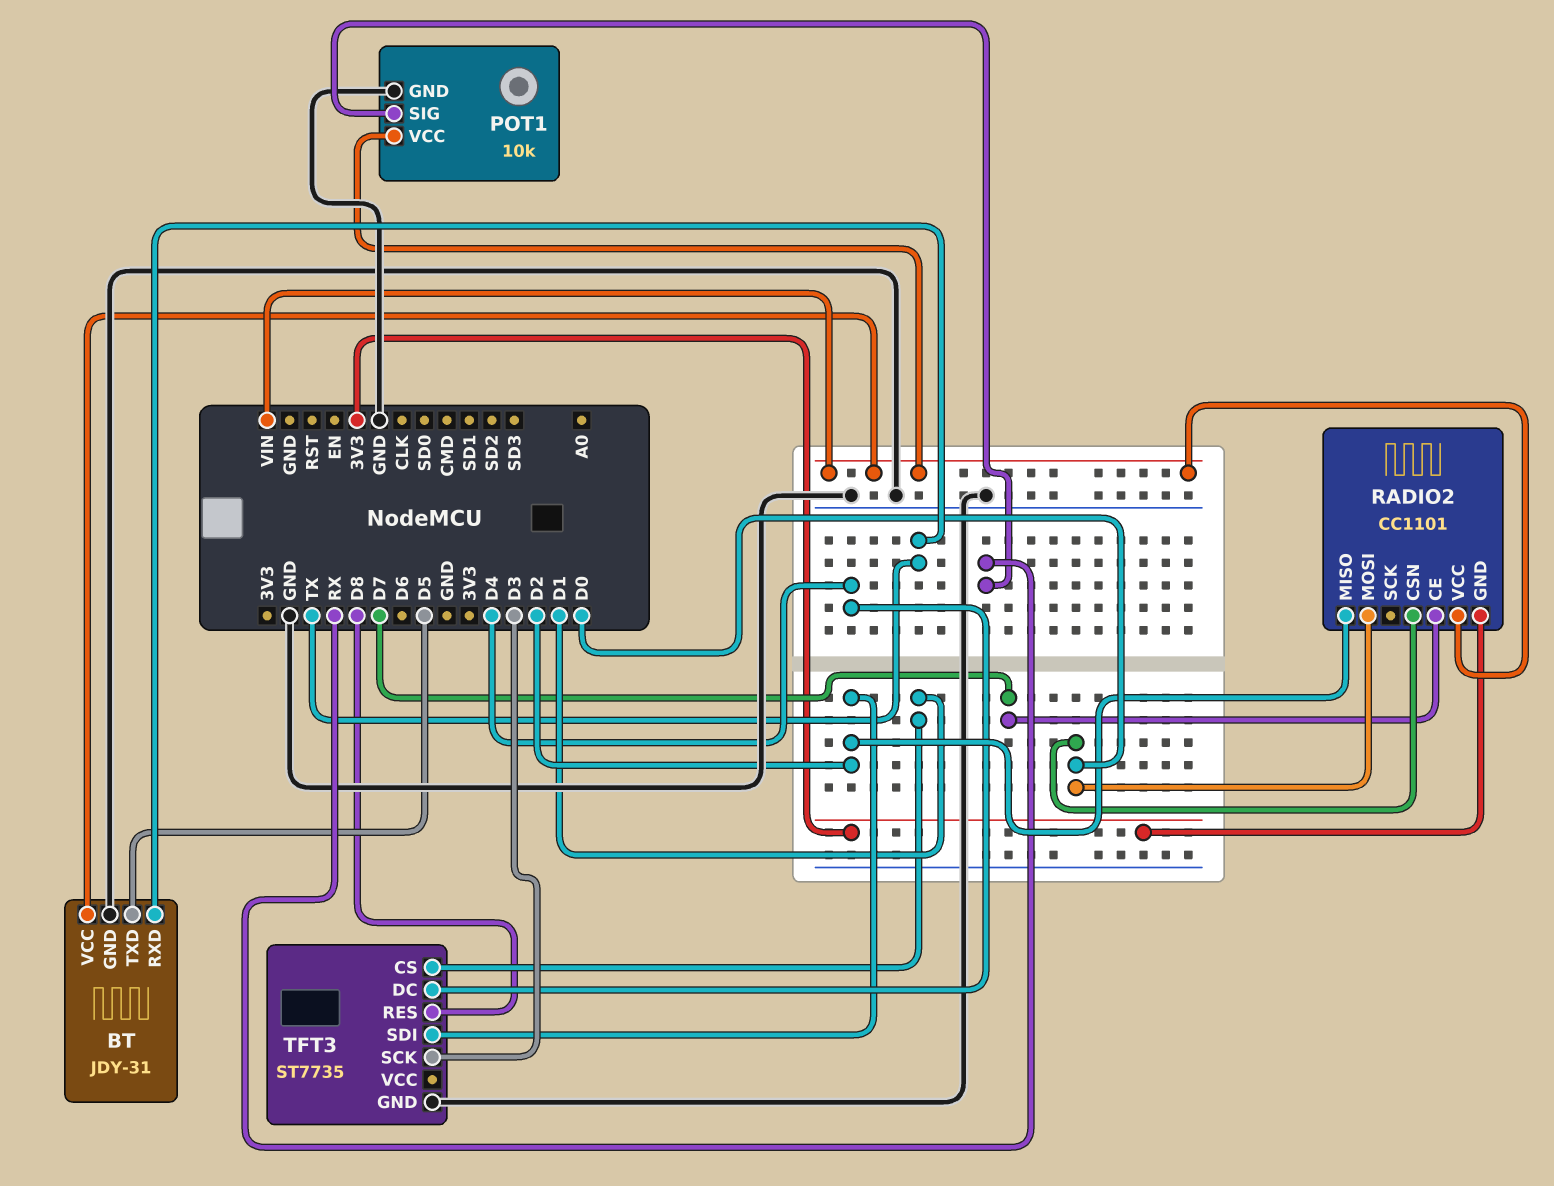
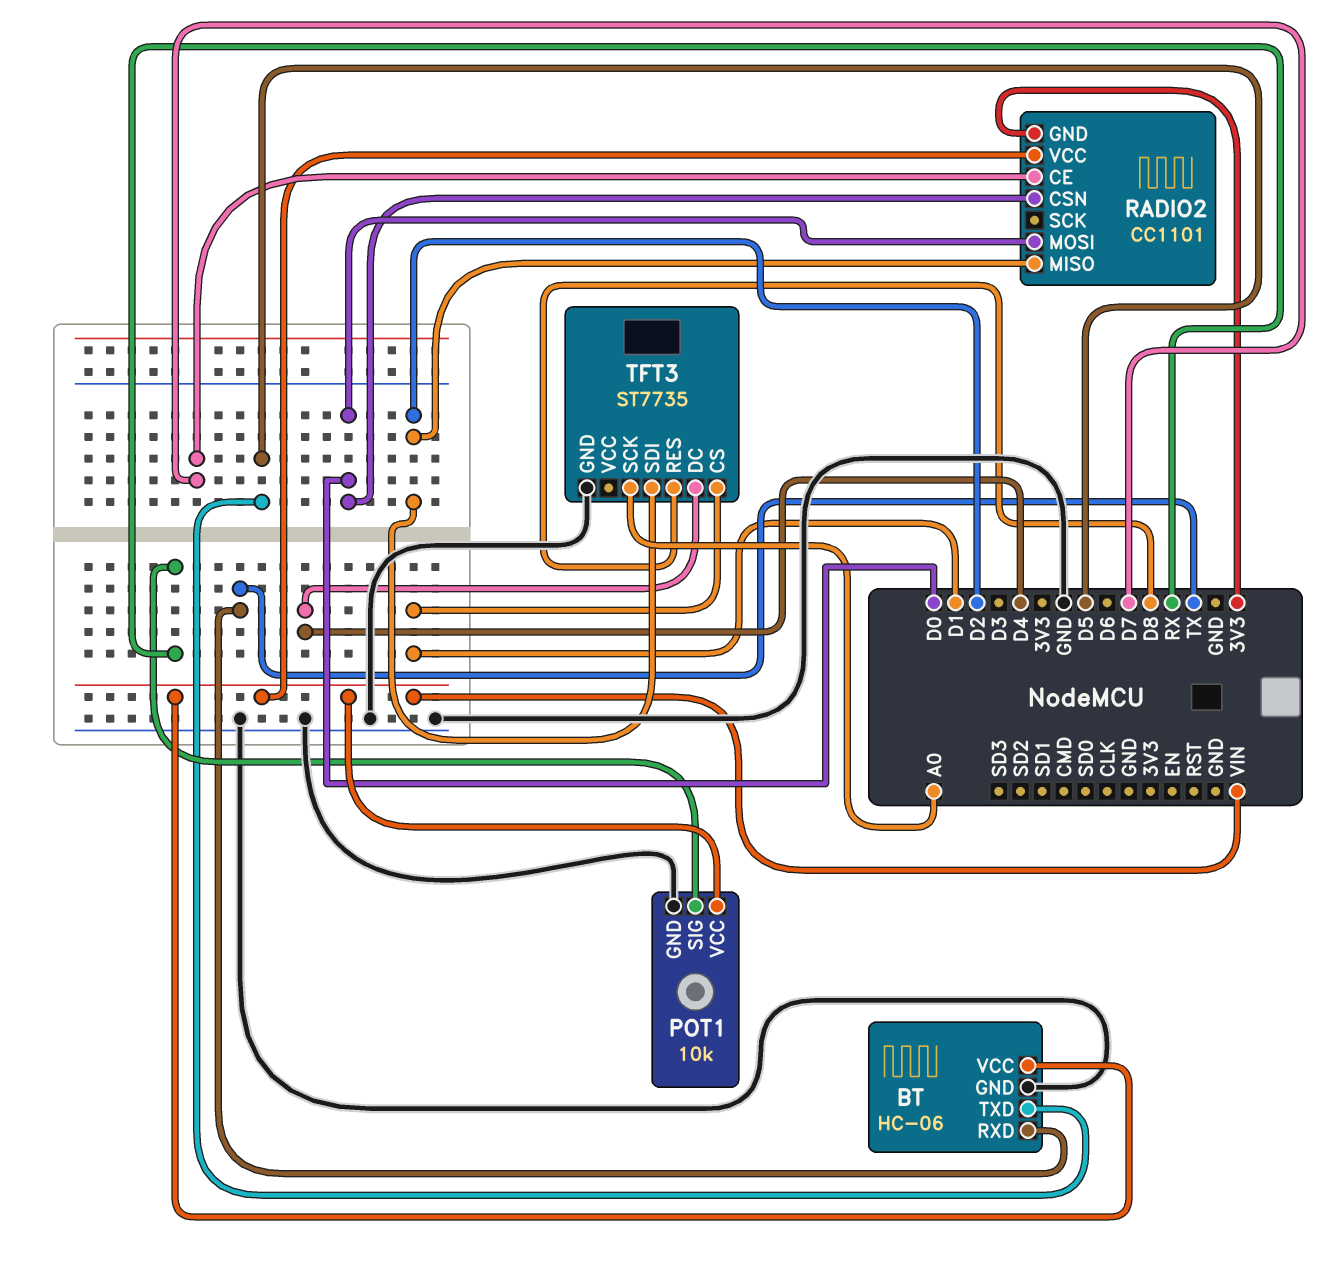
BT: JDY-31 -> HC-06
TFT3 pin SCK: D3 -> A0

